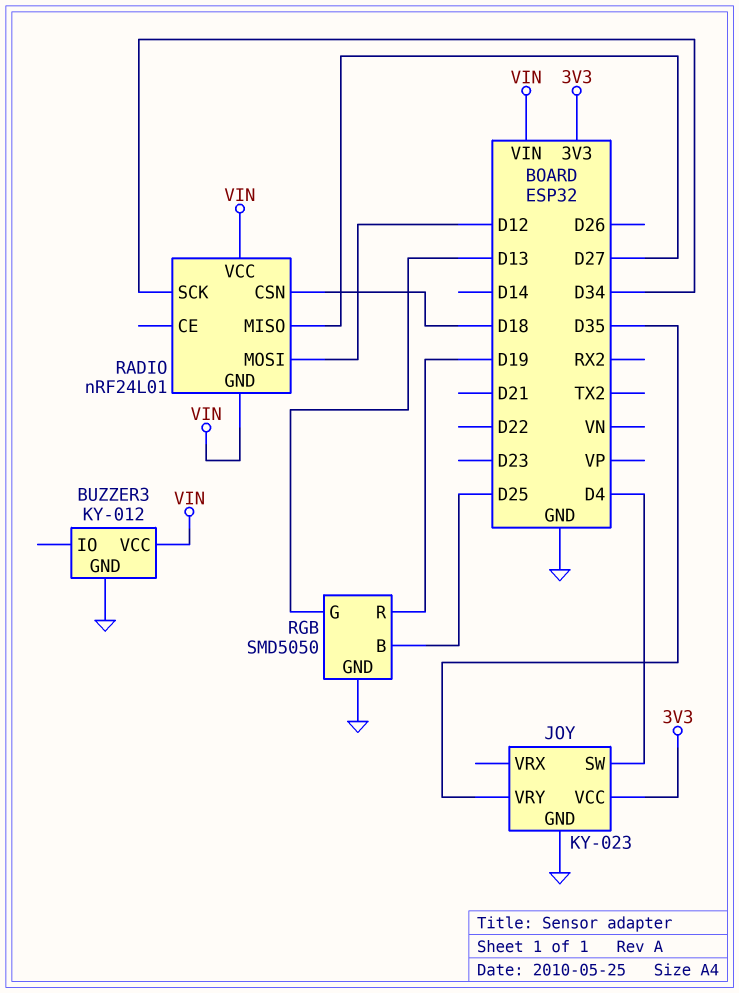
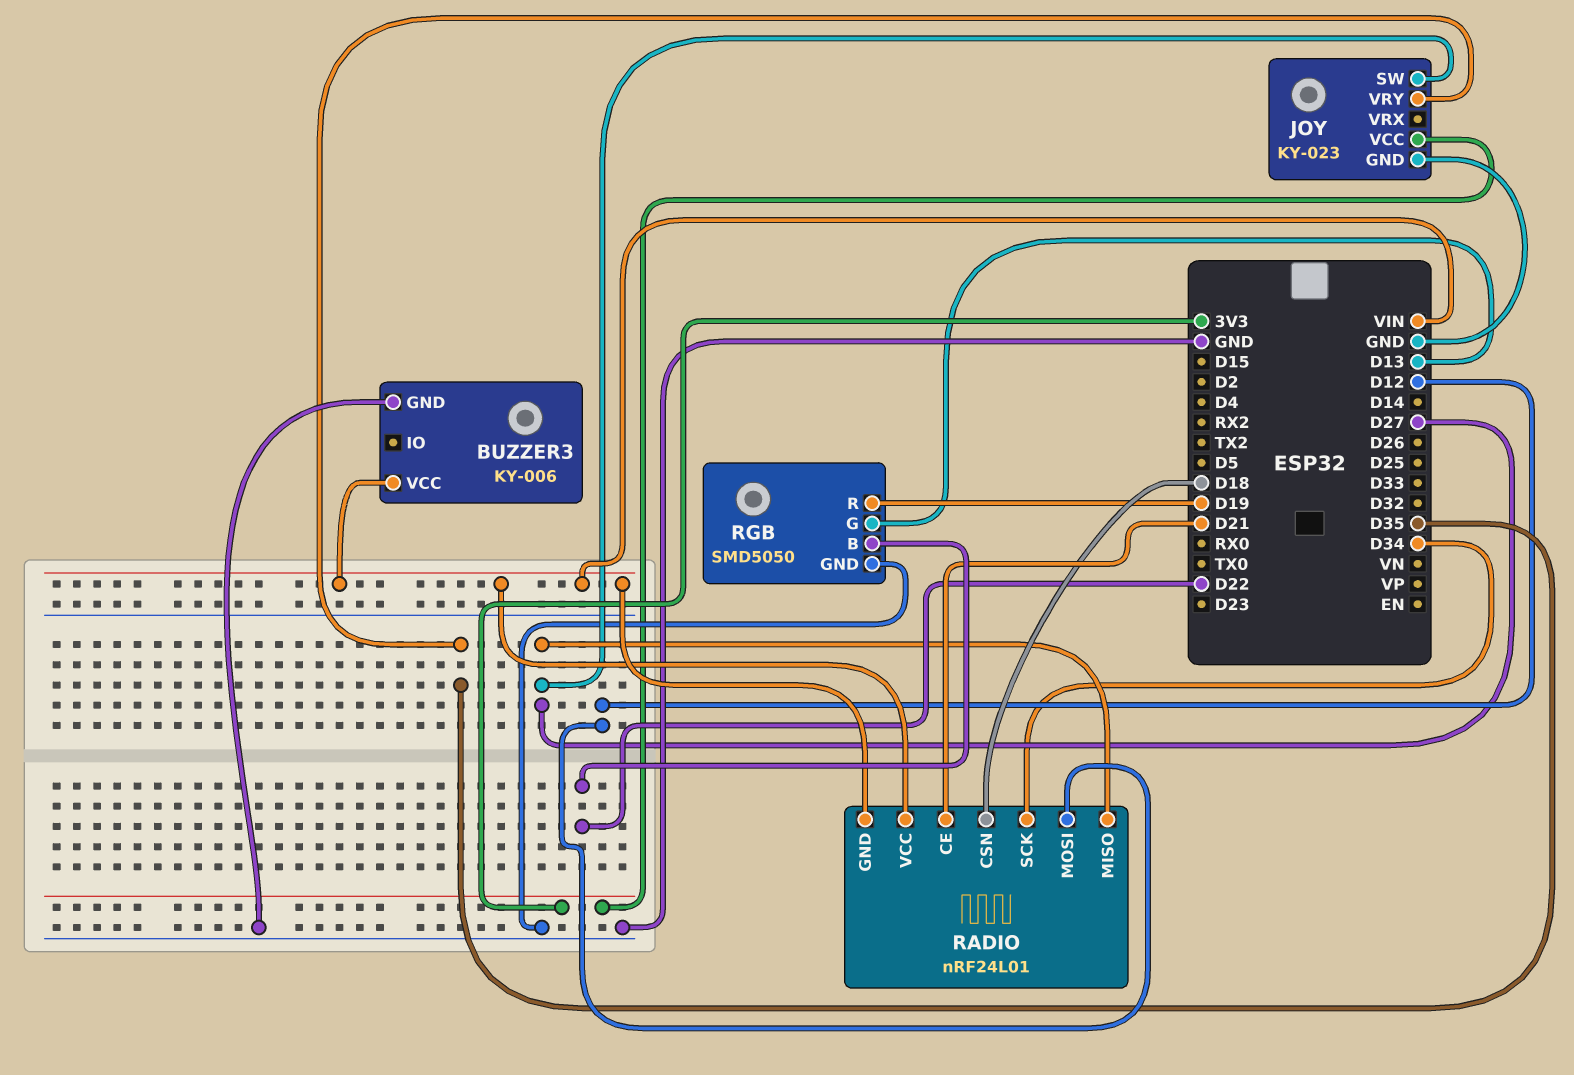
BUZZER3: KY-012 -> KY-006
JOY pin SW: D4 -> D27
RADIO pin CE: none -> D21
RGB pin B: D25 -> D22

